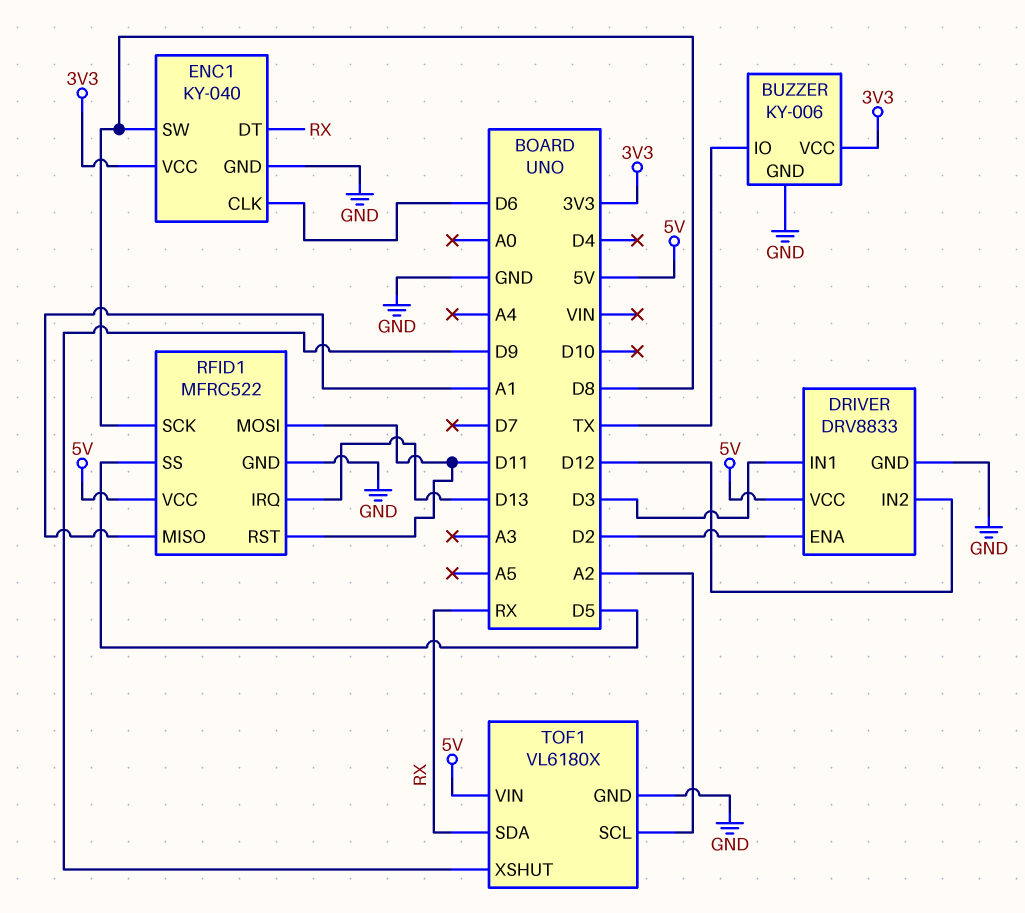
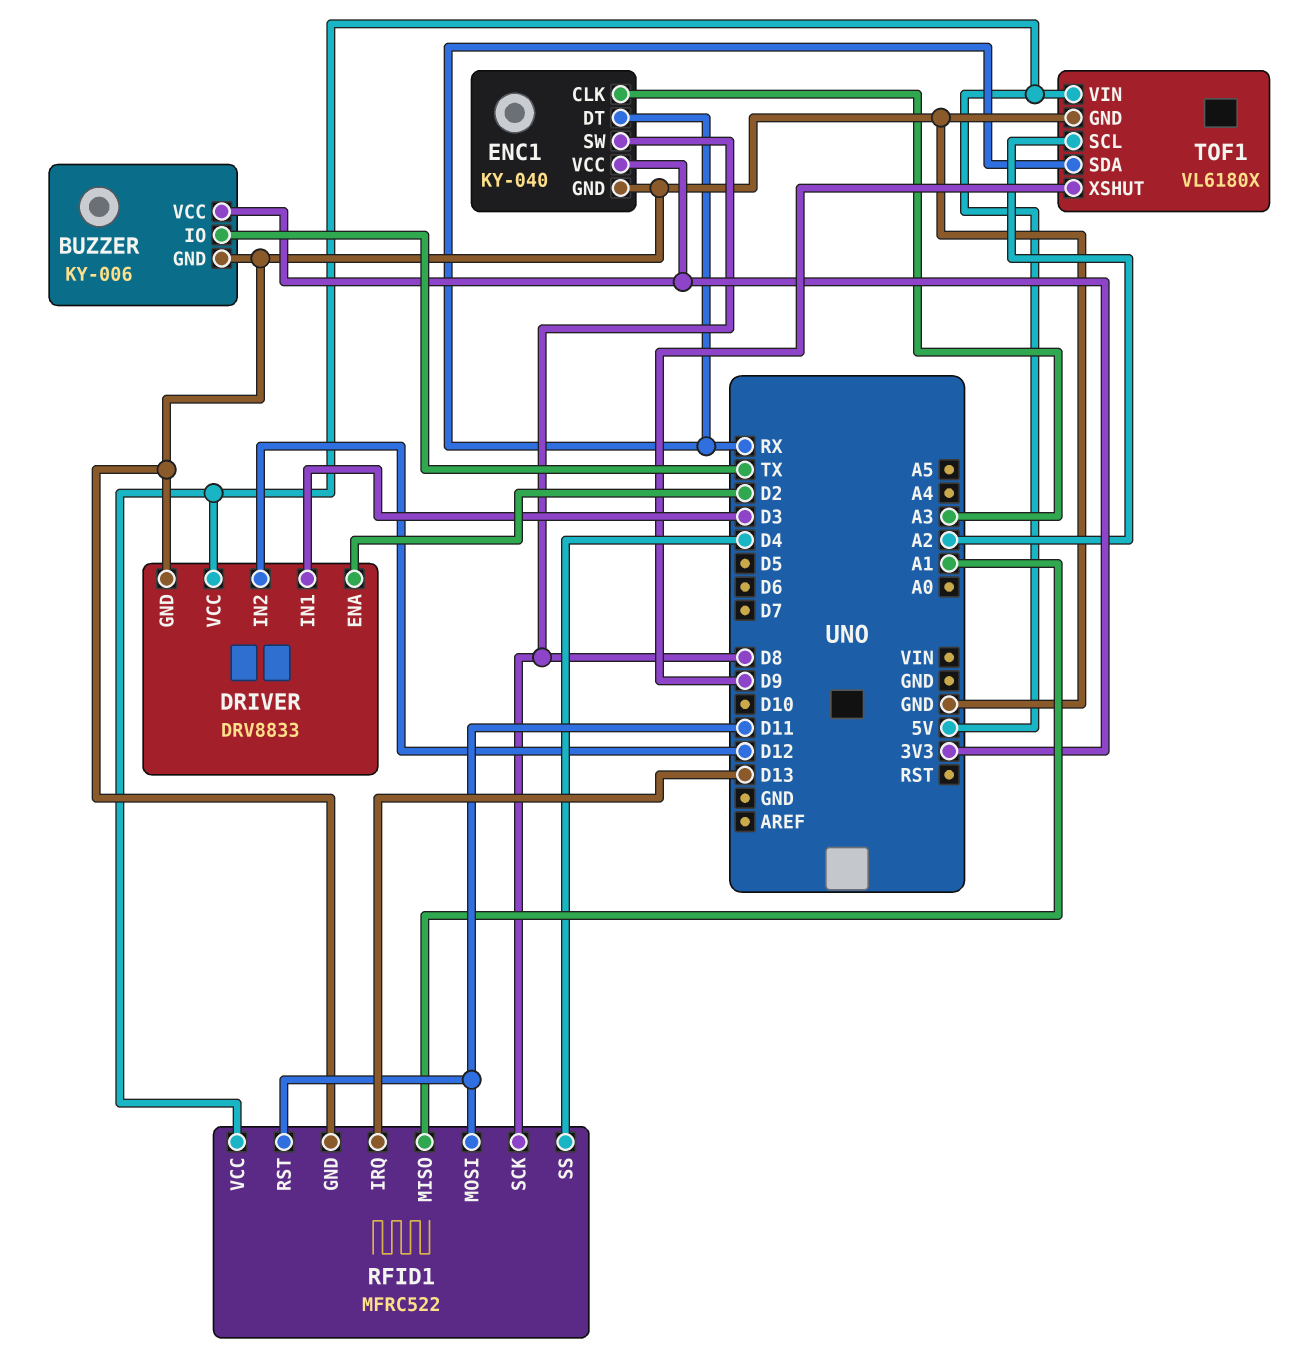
ENC1 pin CLK: D6 -> A3
RFID1 pin SS: D5 -> D4

